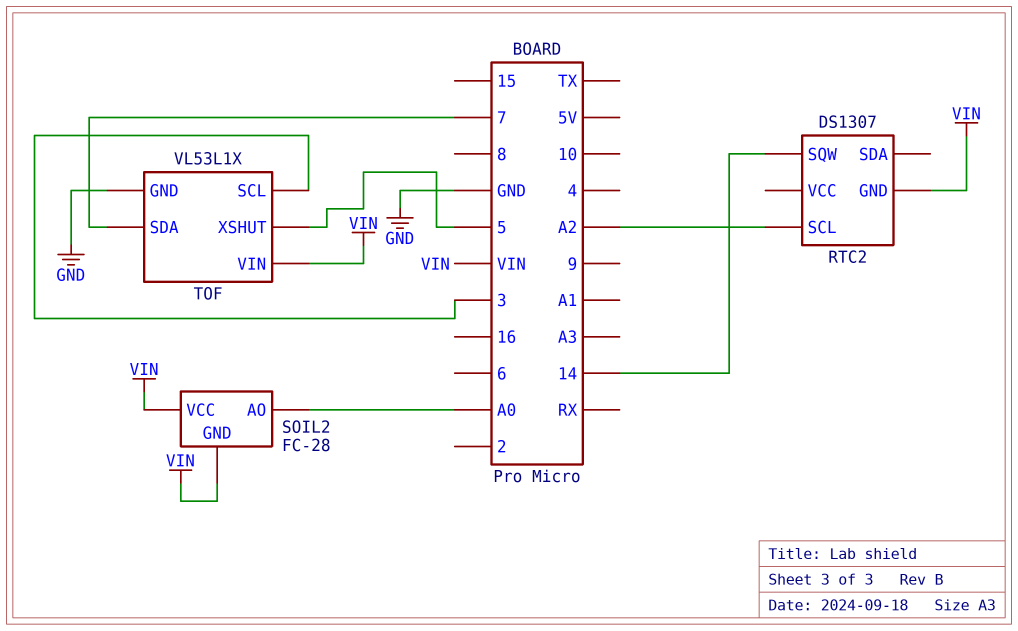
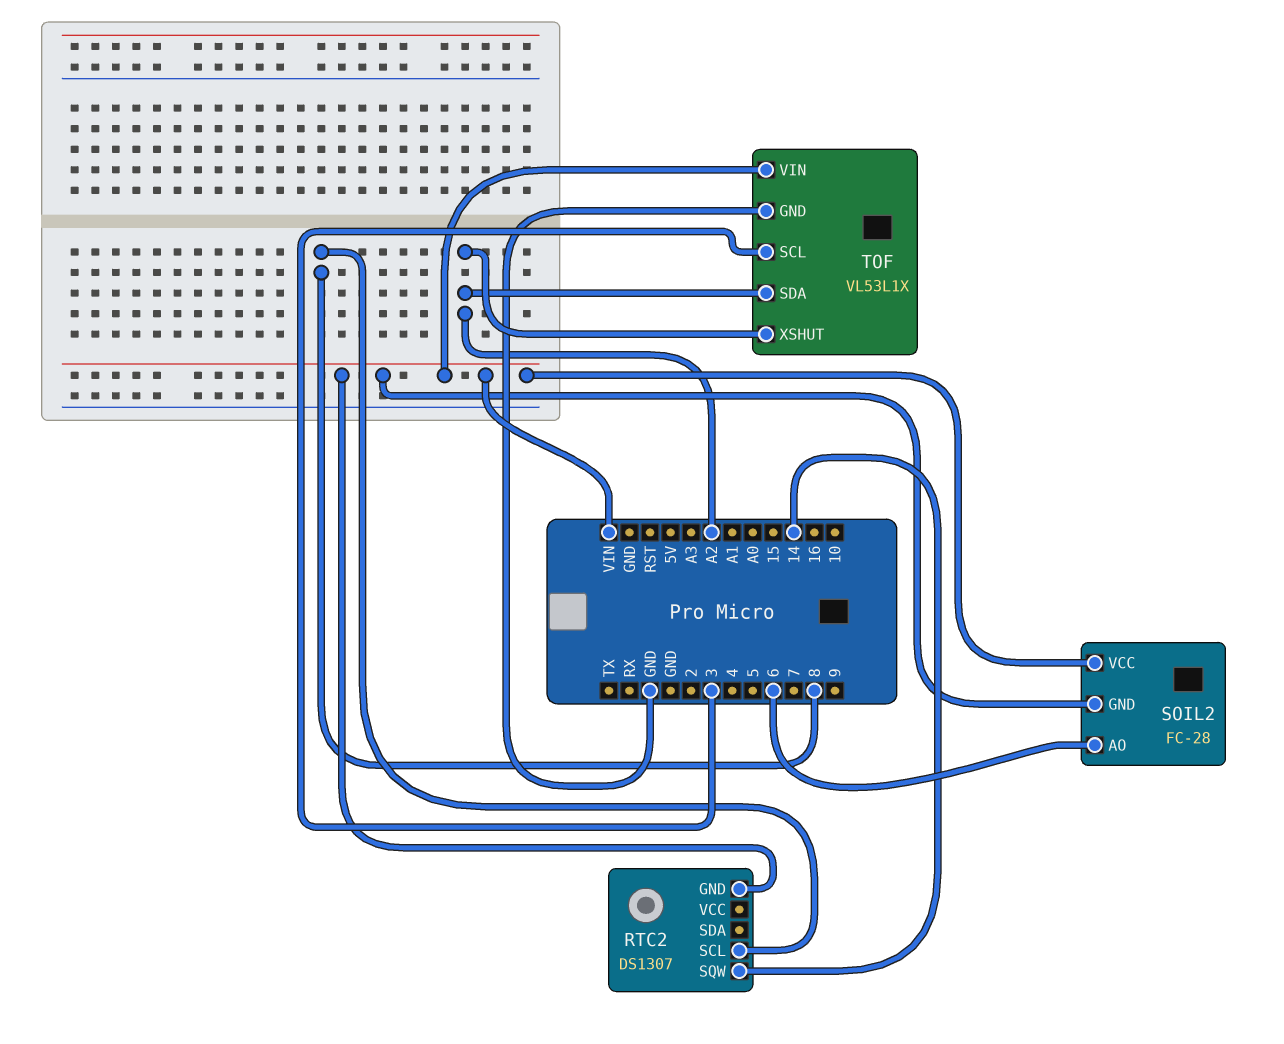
RTC2 pin SCL: A2 -> 8
SOIL2 pin AO: A0 -> 6
TOF pin SDA: 7 -> A2
TOF pin XSHUT: 5 -> A2

